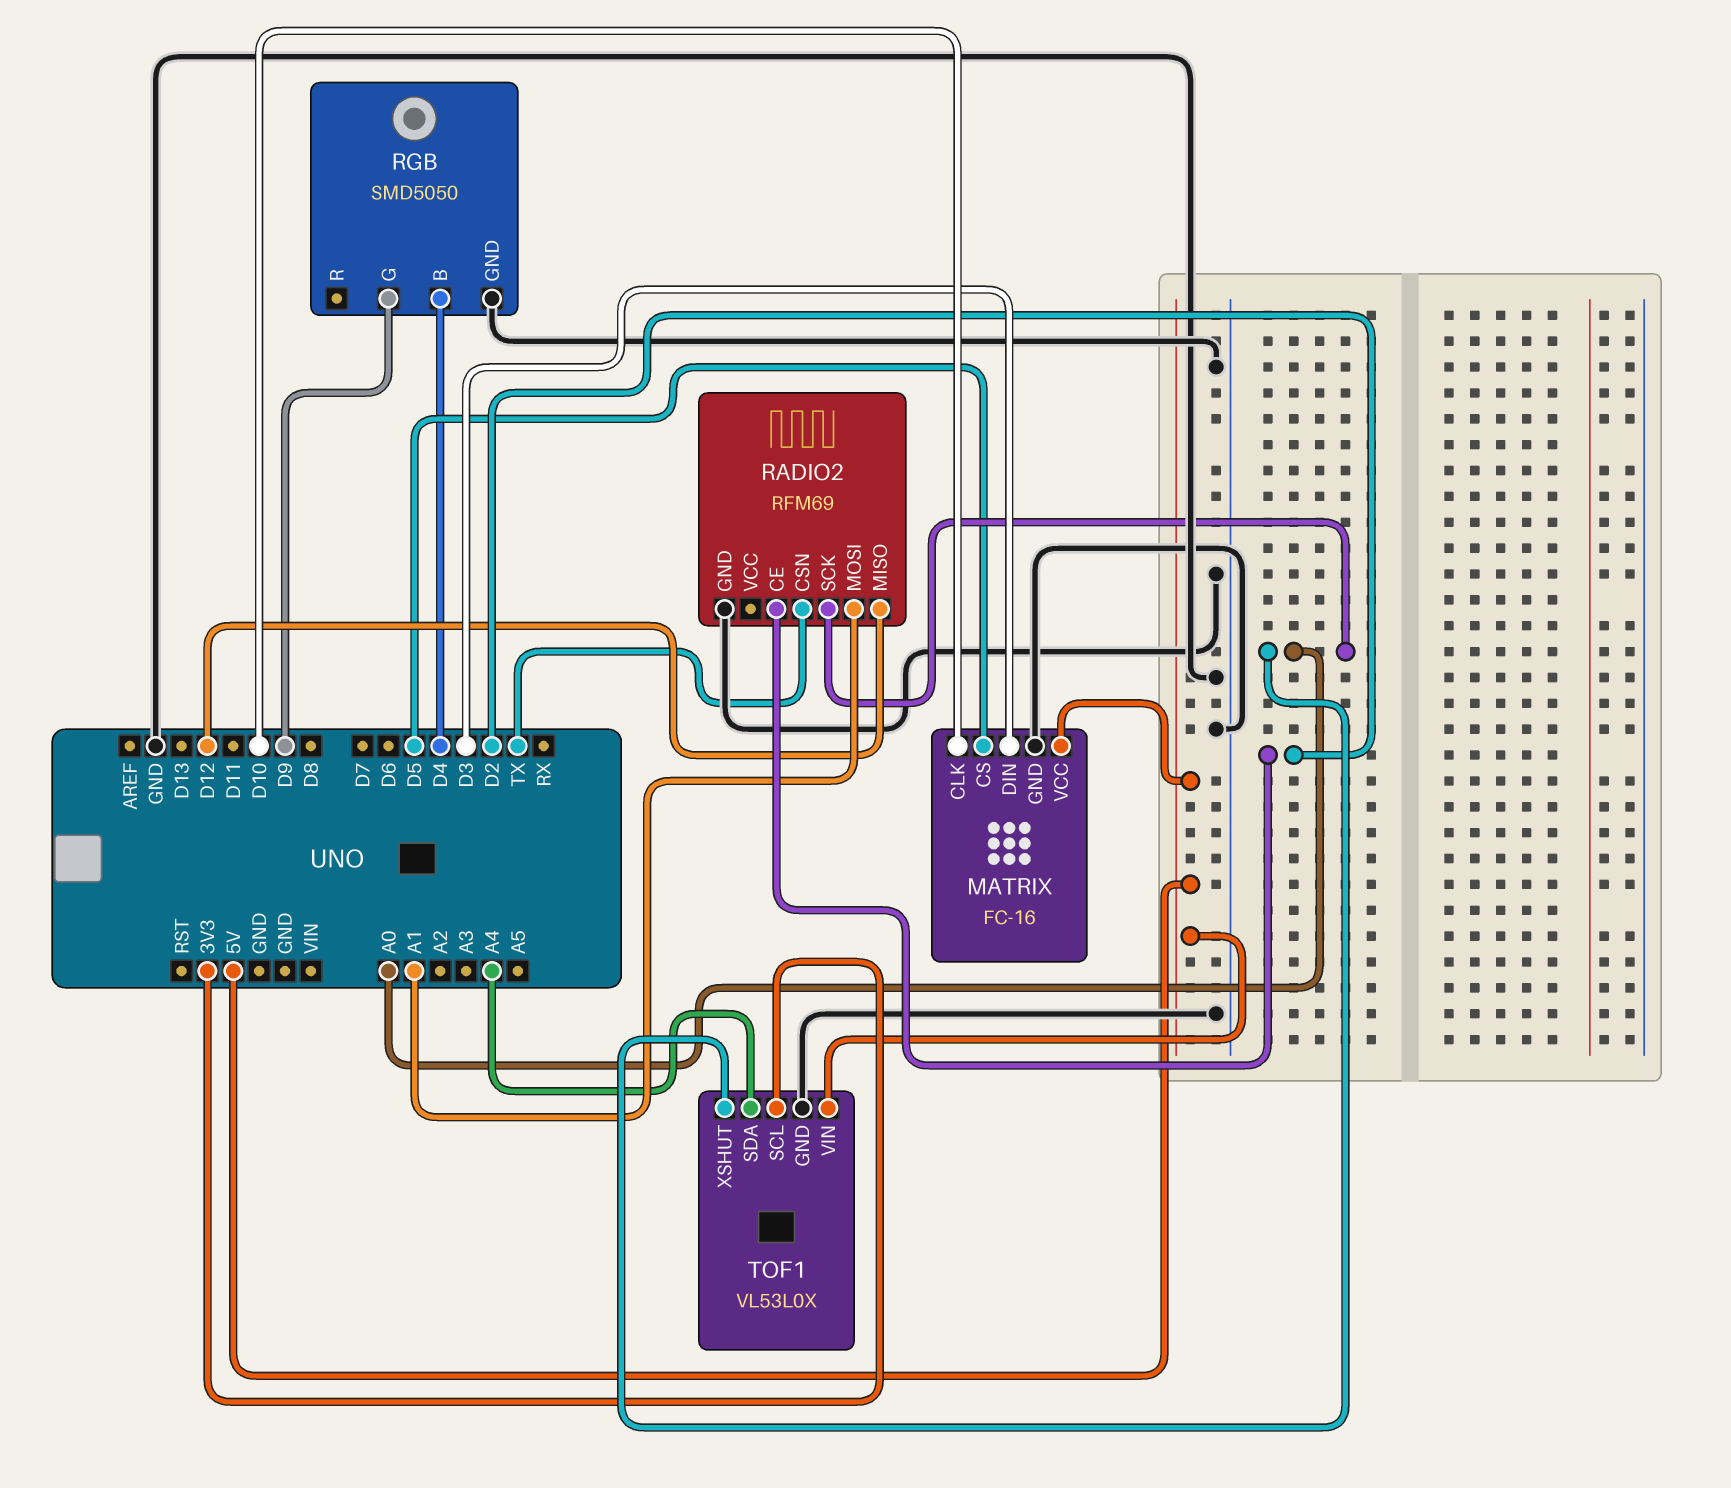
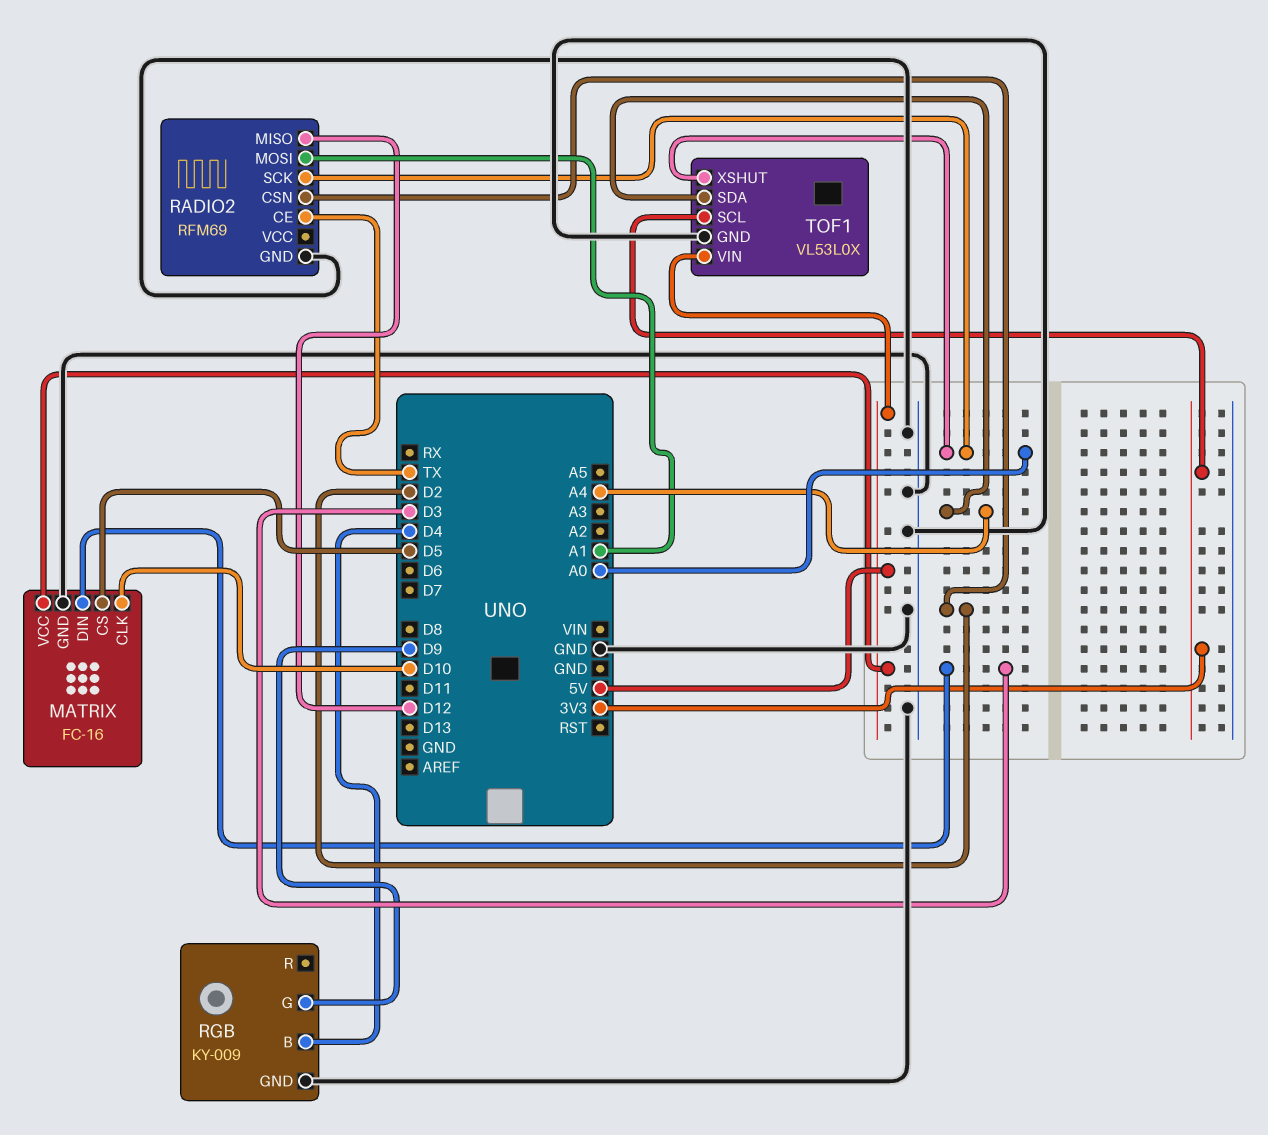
RADIO2 pin CE: D2 -> TX
RADIO2 pin CSN: TX -> D2
RGB: SMD5050 -> KY-009

